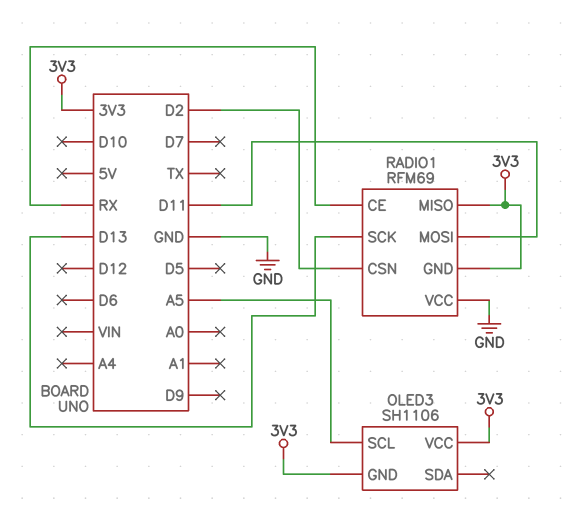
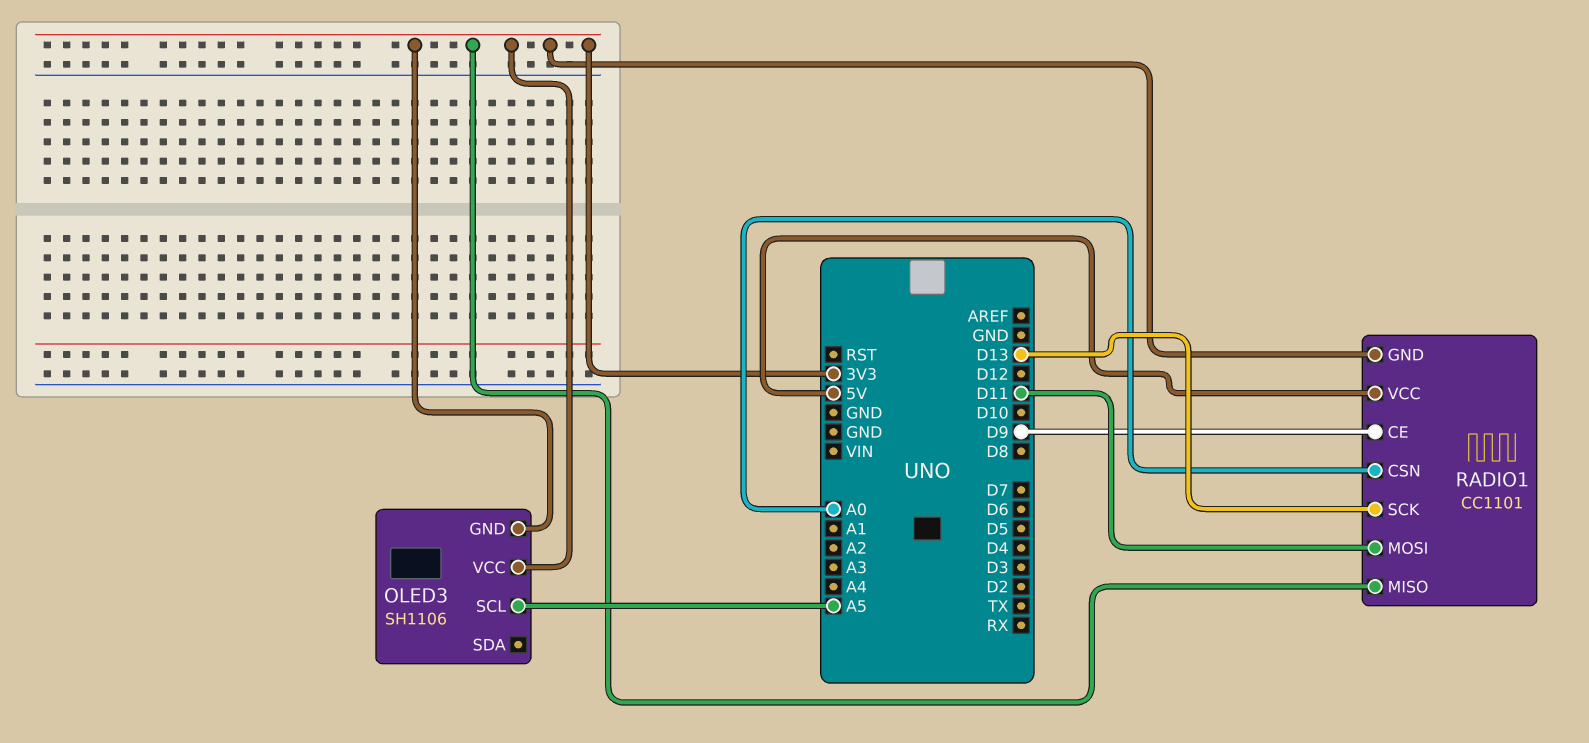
RADIO1: RFM69 -> CC1101
RADIO1 pin CE: RX -> D9
RADIO1 pin CSN: D2 -> A0
RADIO1 pin VCC: GND -> 5V

